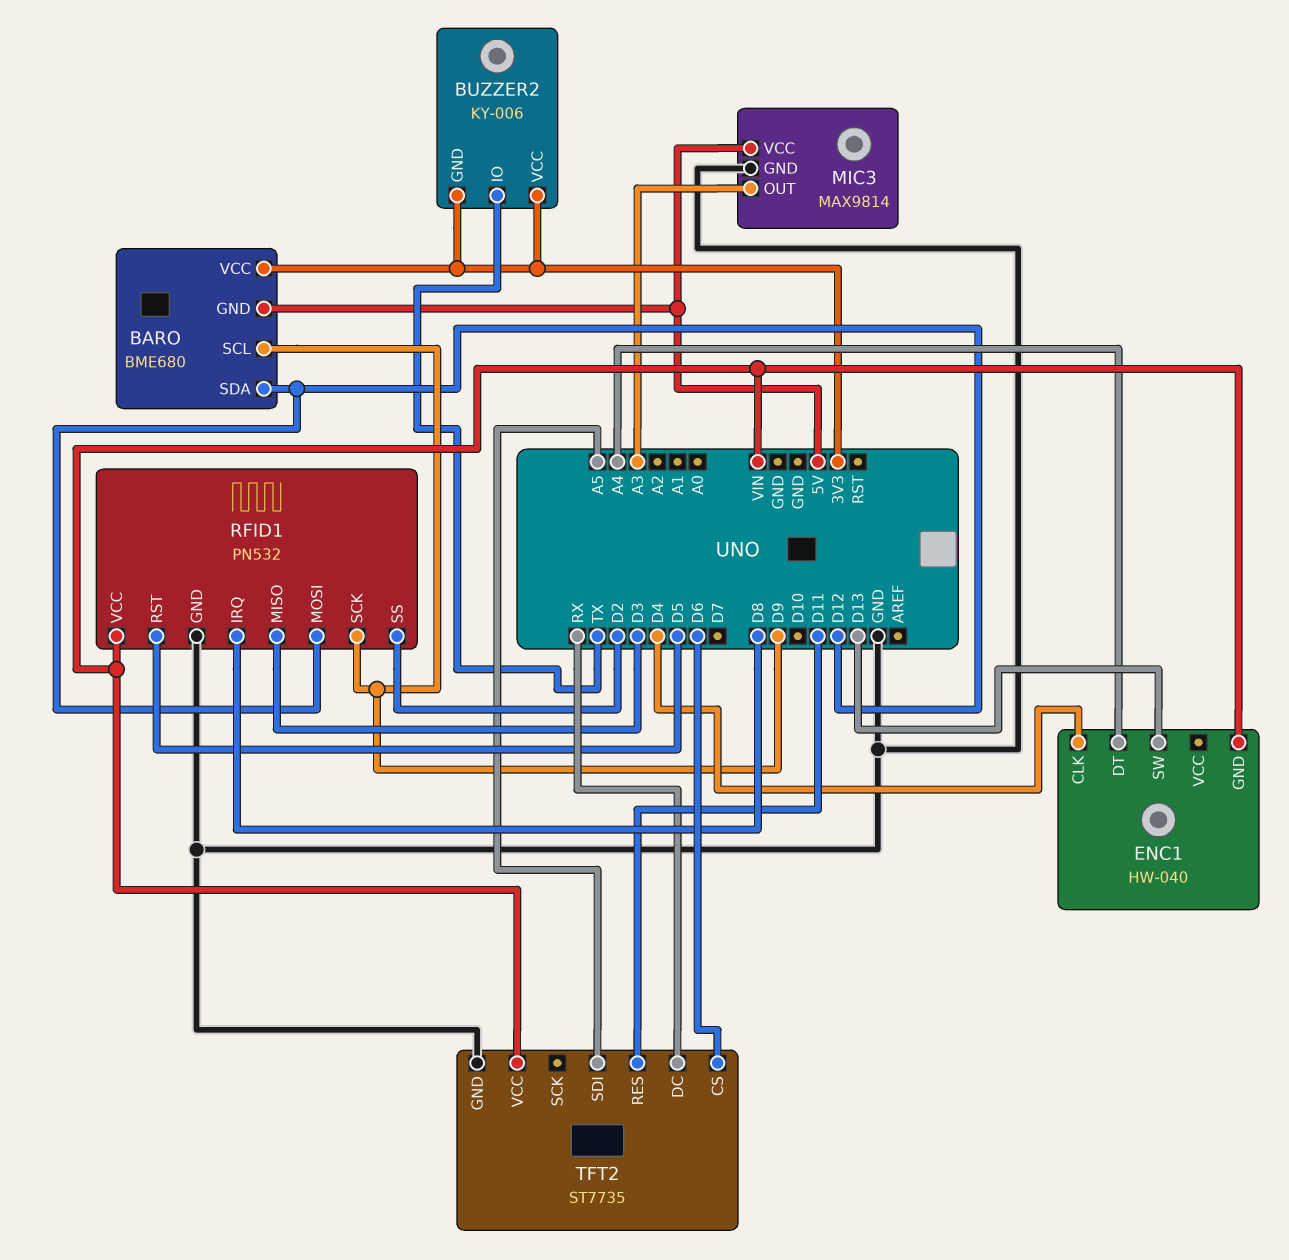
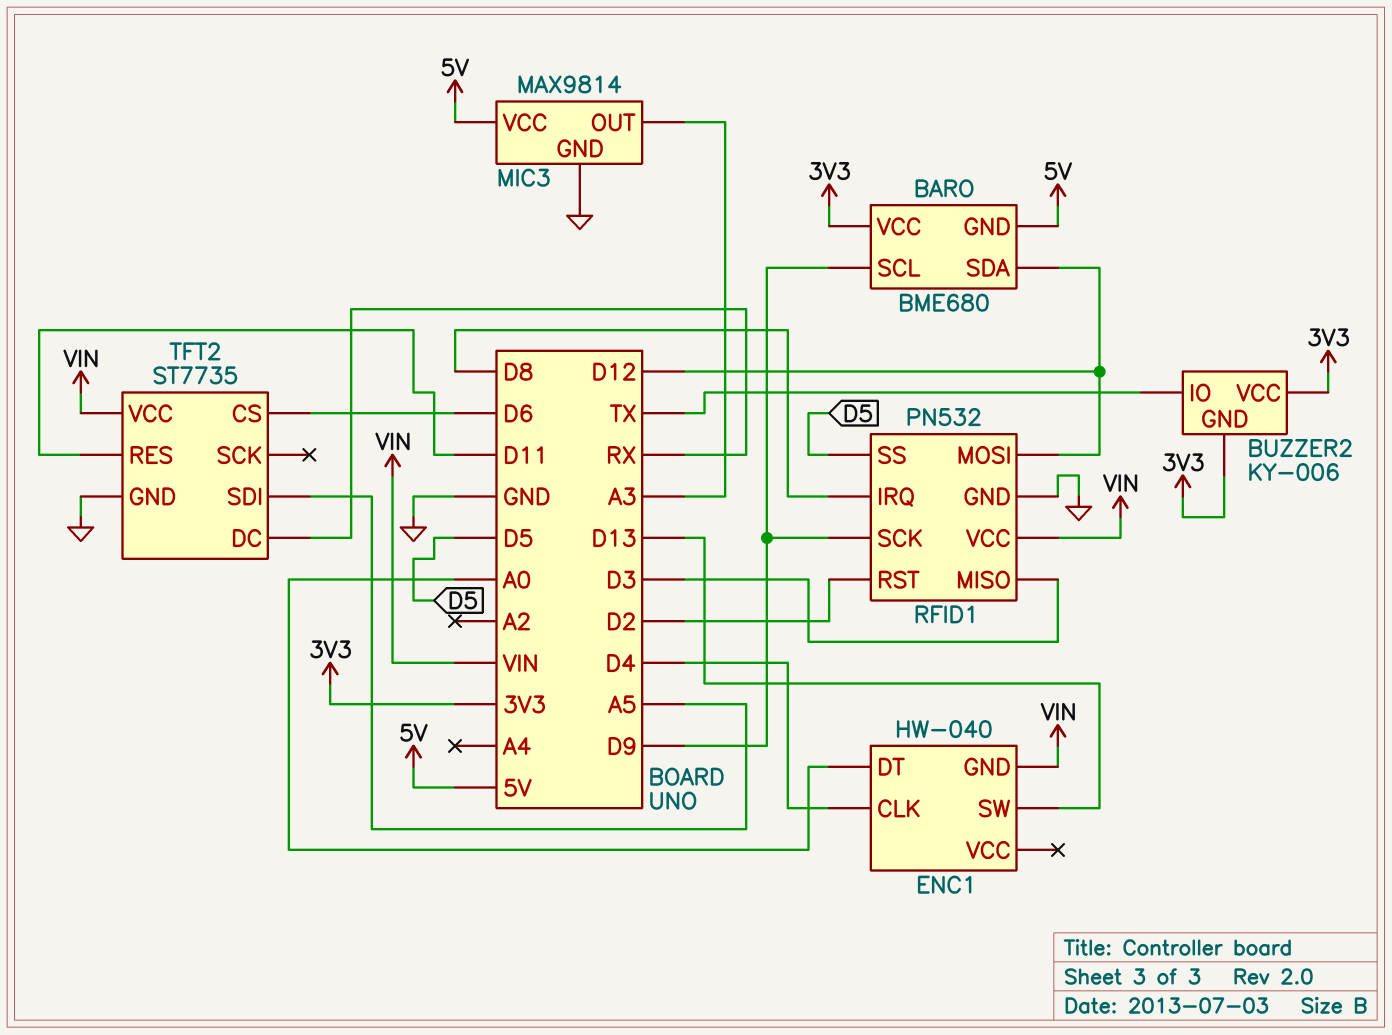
ENC1 pin DT: A4 -> A0
RFID1 pin RST: D5 -> D2
RFID1 pin SS: D2 -> D5

